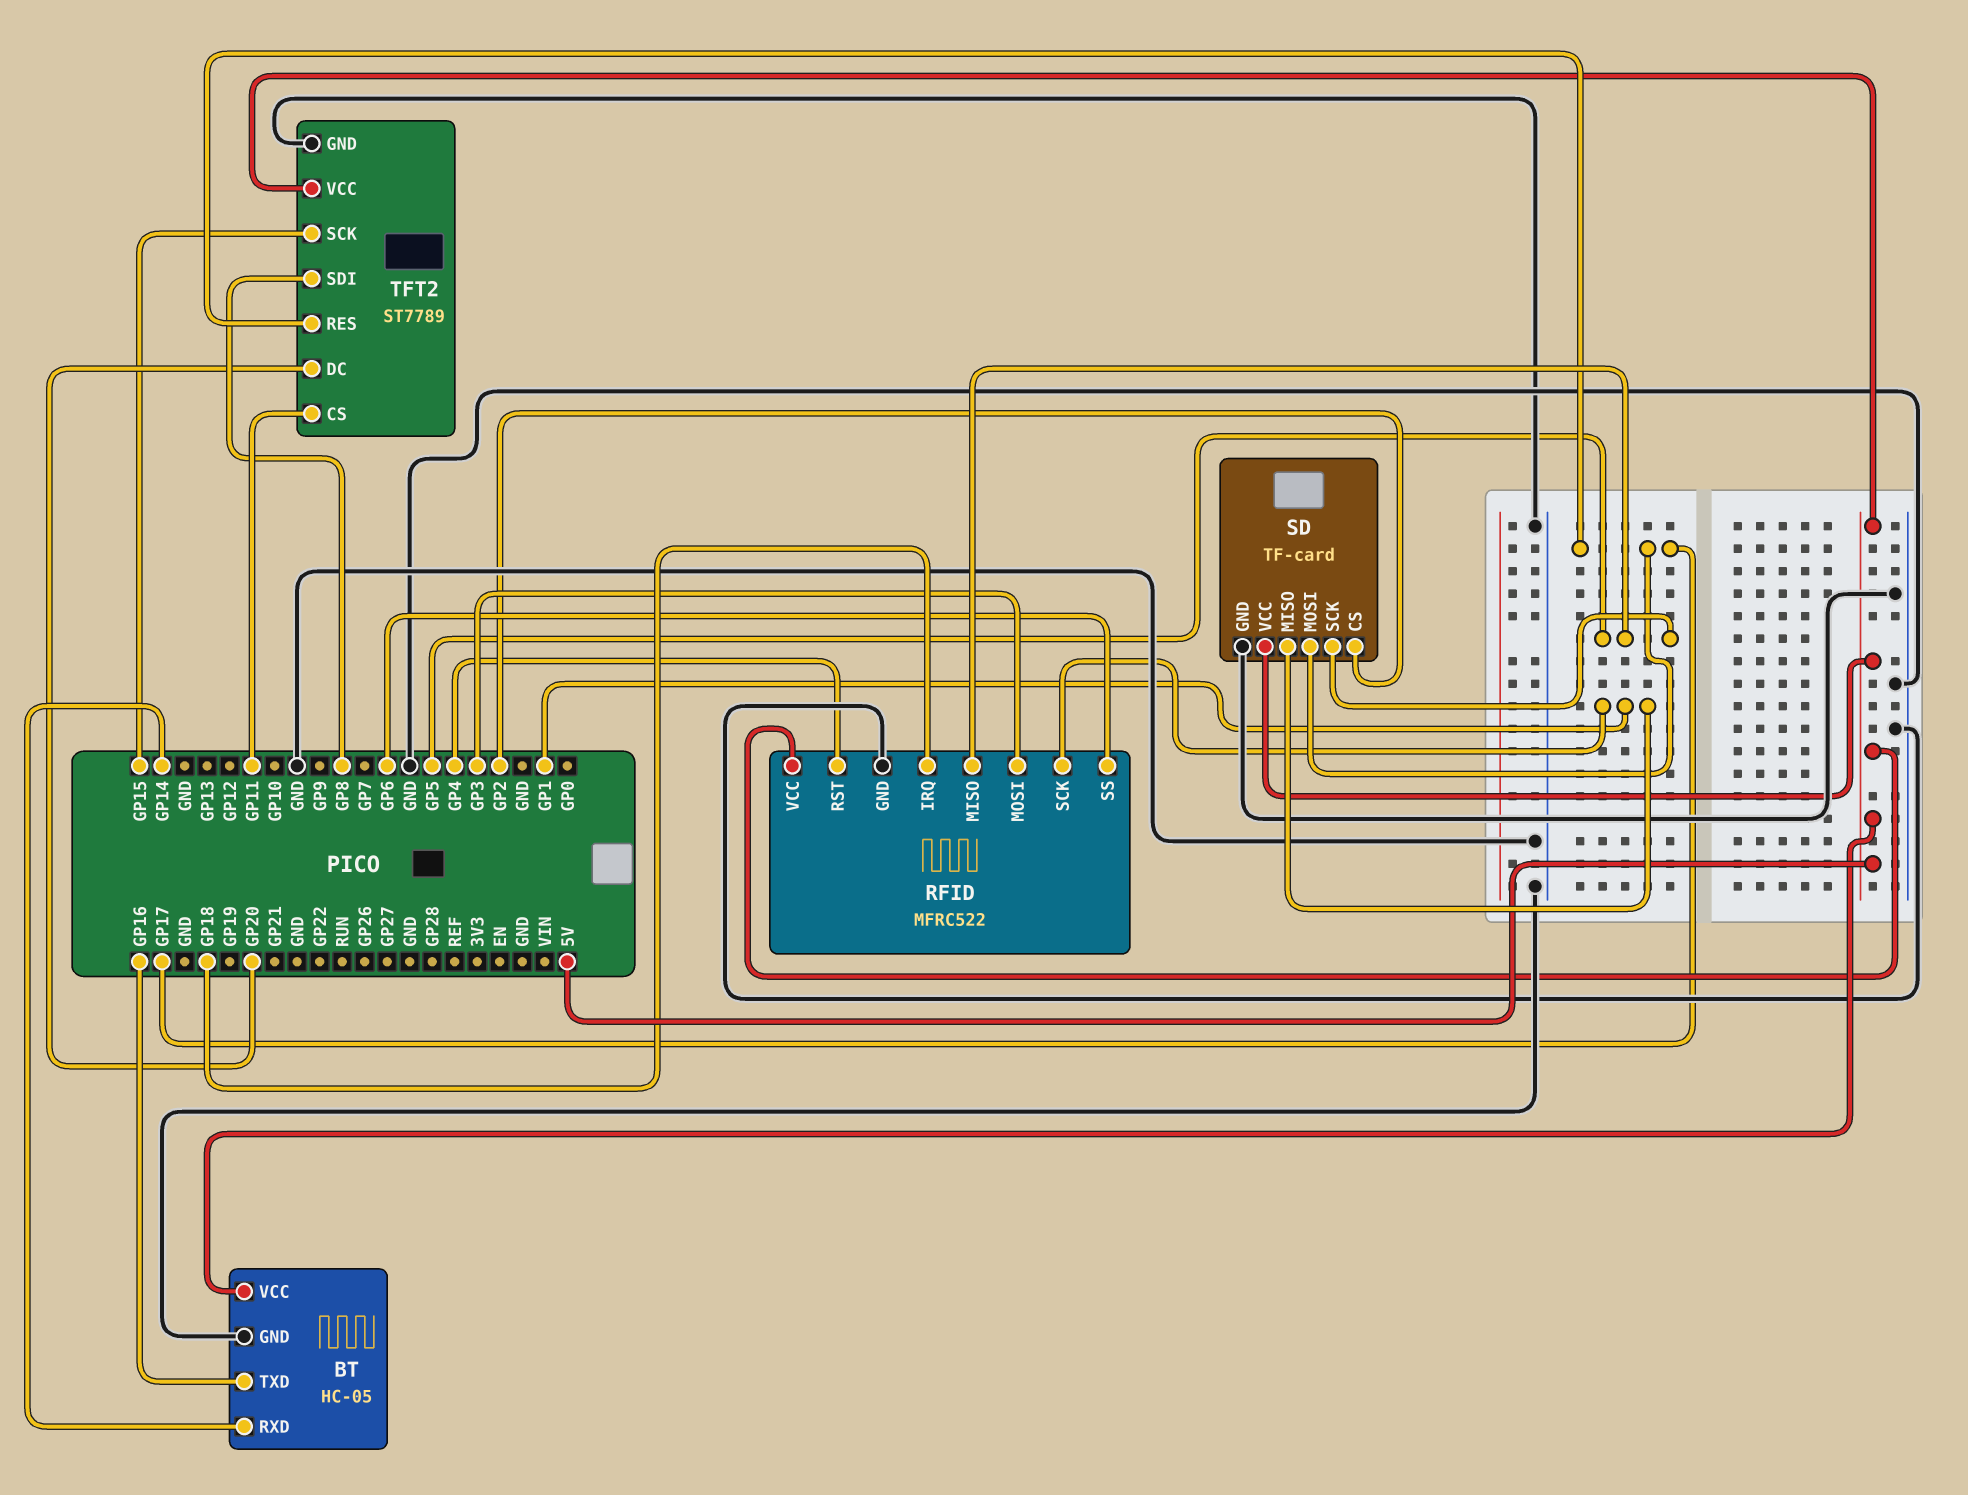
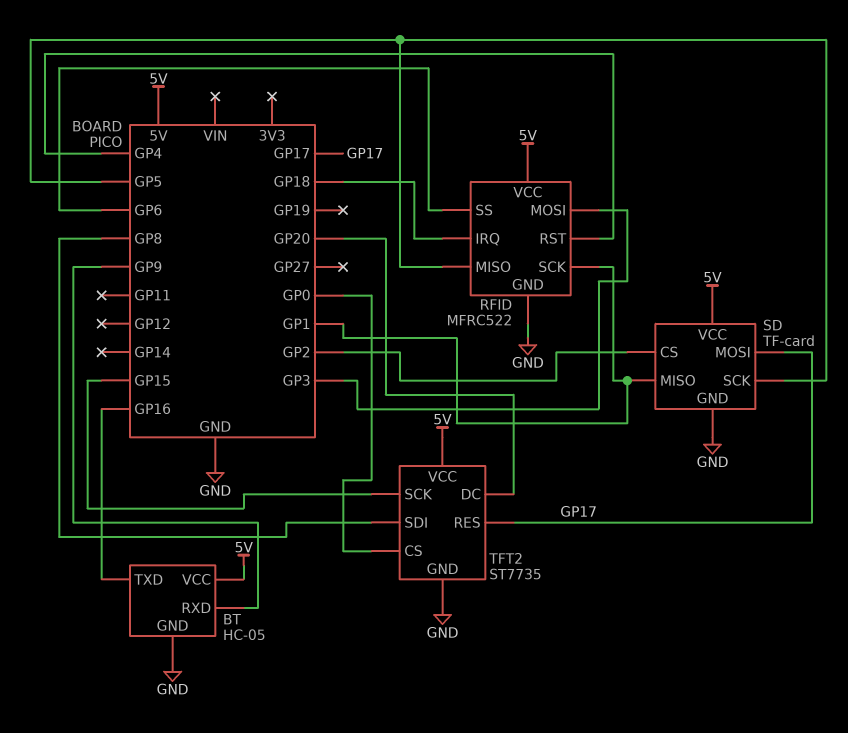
BT pin RXD: GP14 -> GP9
TFT2: ST7789 -> ST7735
TFT2 pin CS: GP11 -> GP0

